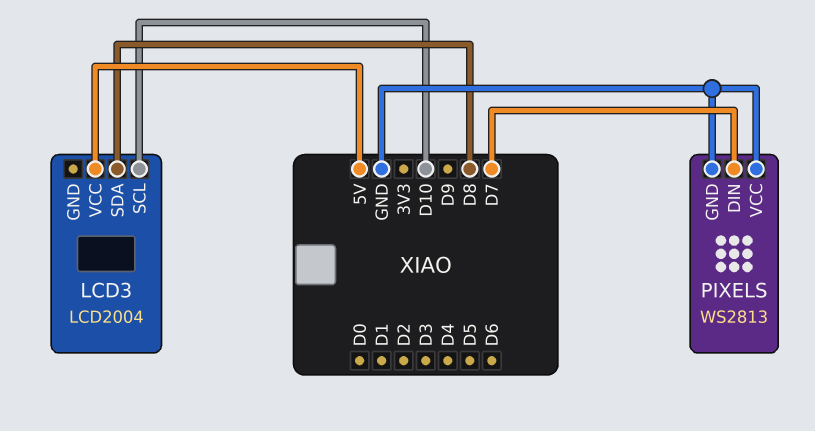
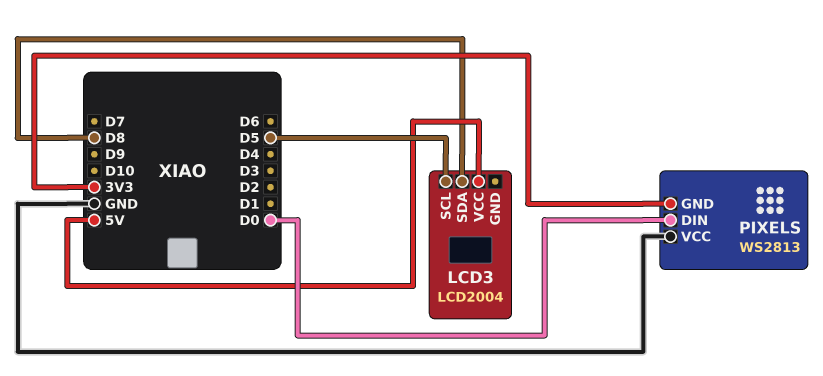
LCD3 pin SCL: D10 -> D5
PIXELS pin DIN: D7 -> D0
PIXELS pin GND: GND -> 3V3

